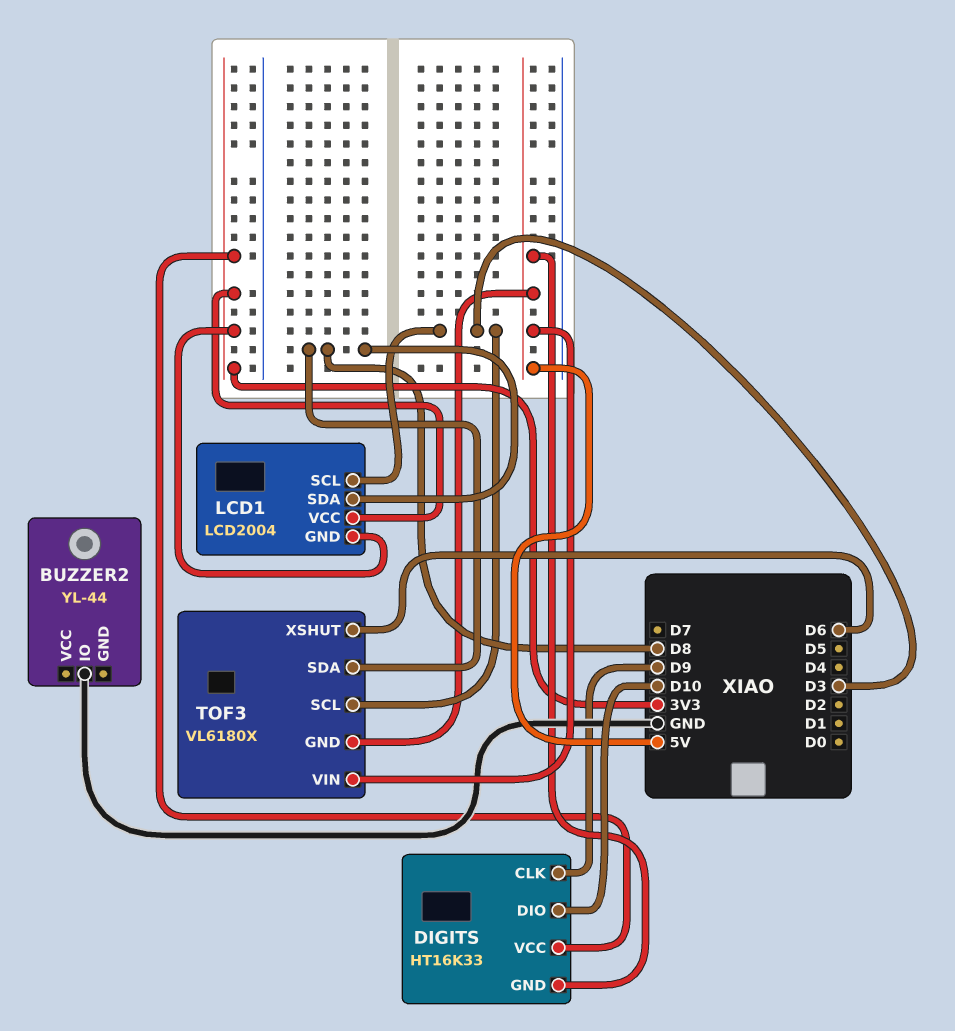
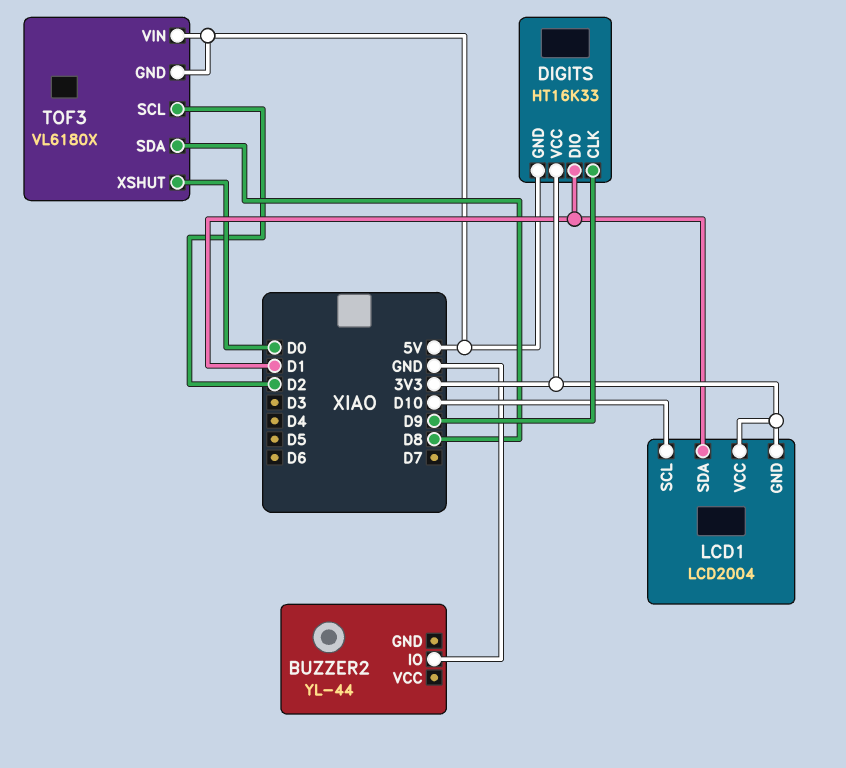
DIGITS pin DIO: D10 -> D1
LCD1 pin SCL: D3 -> D10
LCD1 pin SDA: D8 -> D1
TOF3 pin SCL: D3 -> D2
TOF3 pin XSHUT: D6 -> D0

